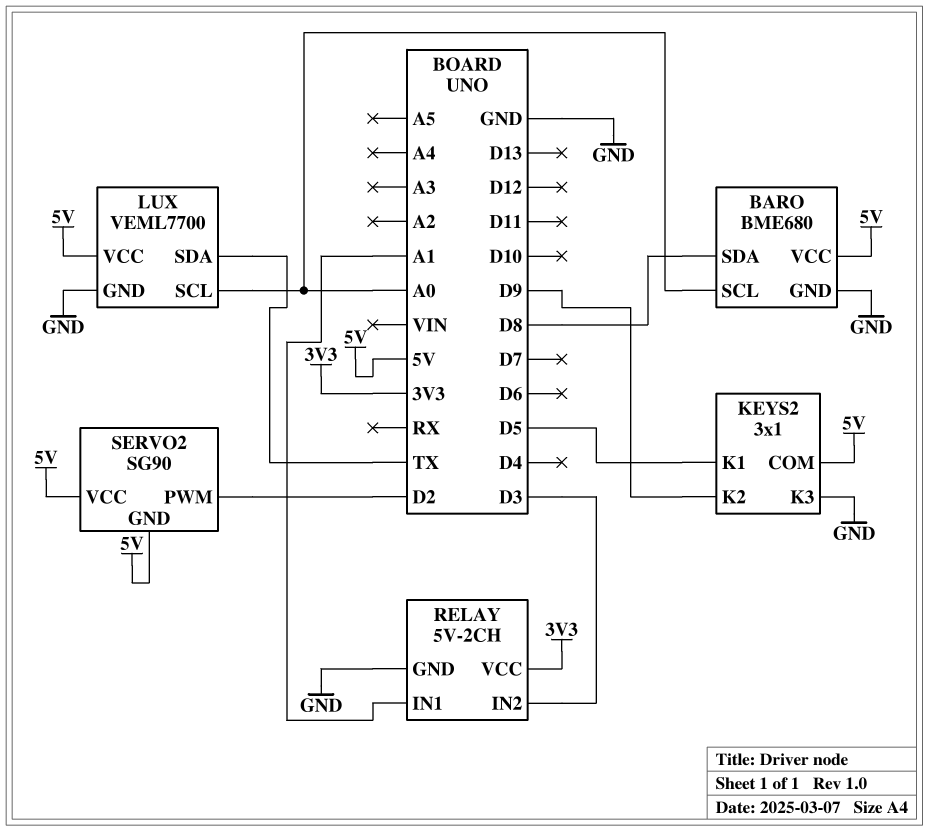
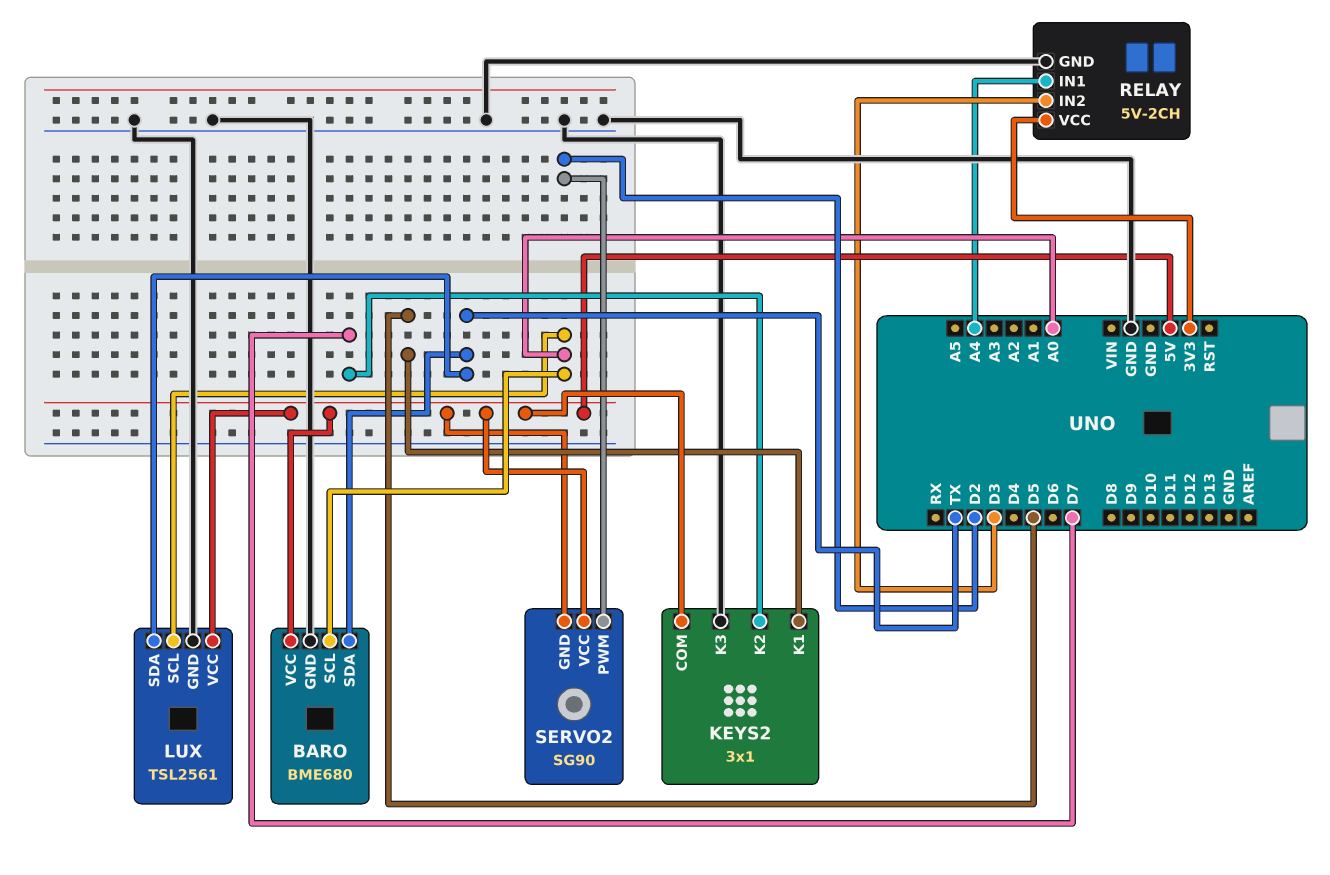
BARO pin SDA: D8 -> TX
KEYS2 pin K2: D9 -> D7
LUX: VEML7700 -> TSL2561
RELAY pin IN1: A1 -> A4

